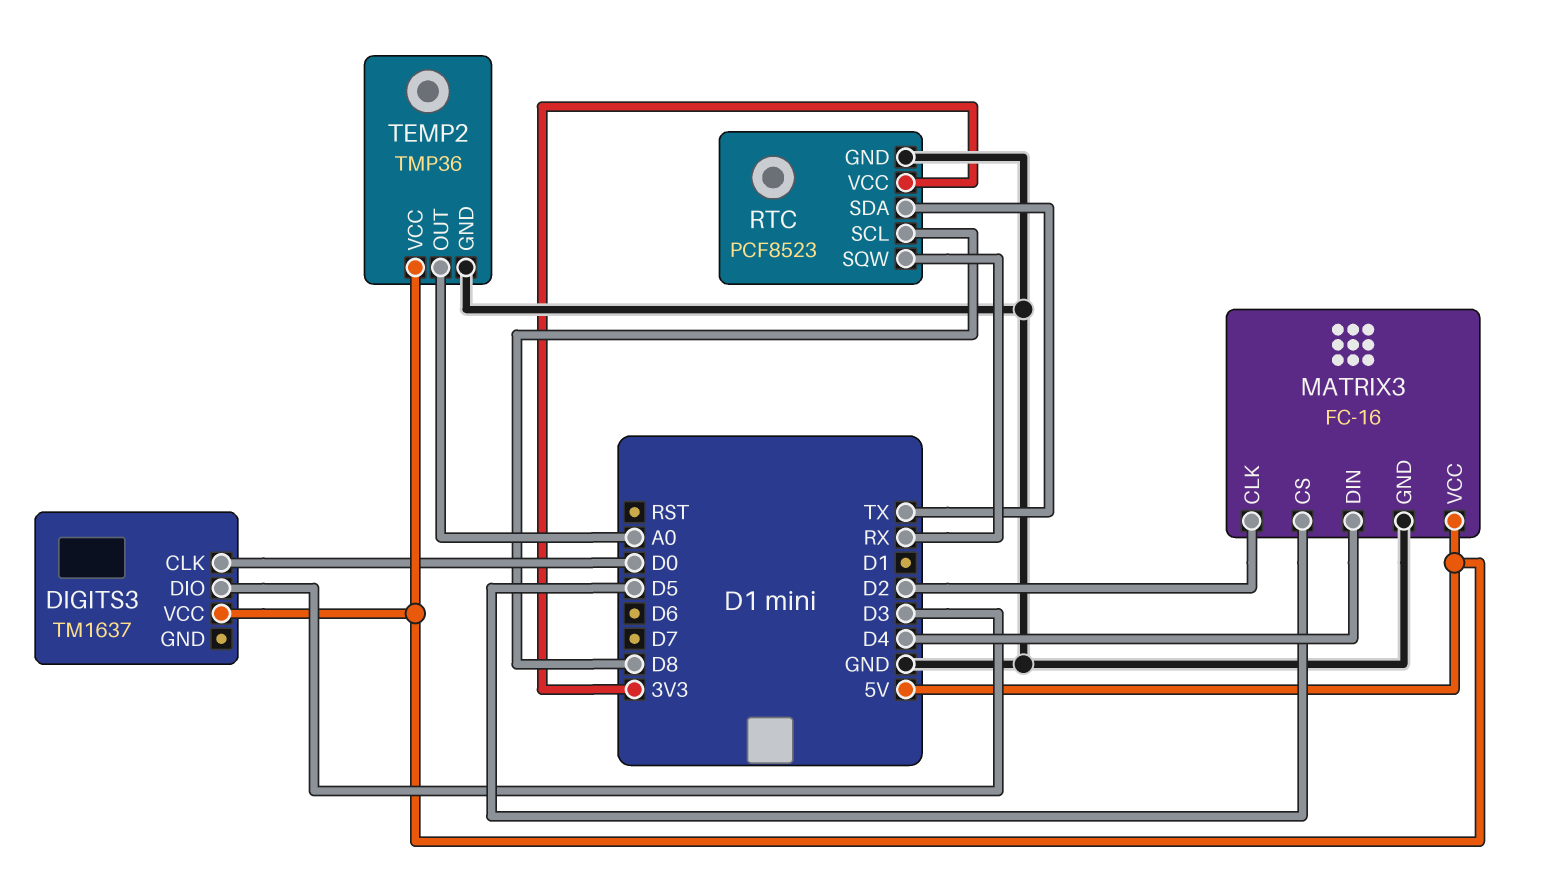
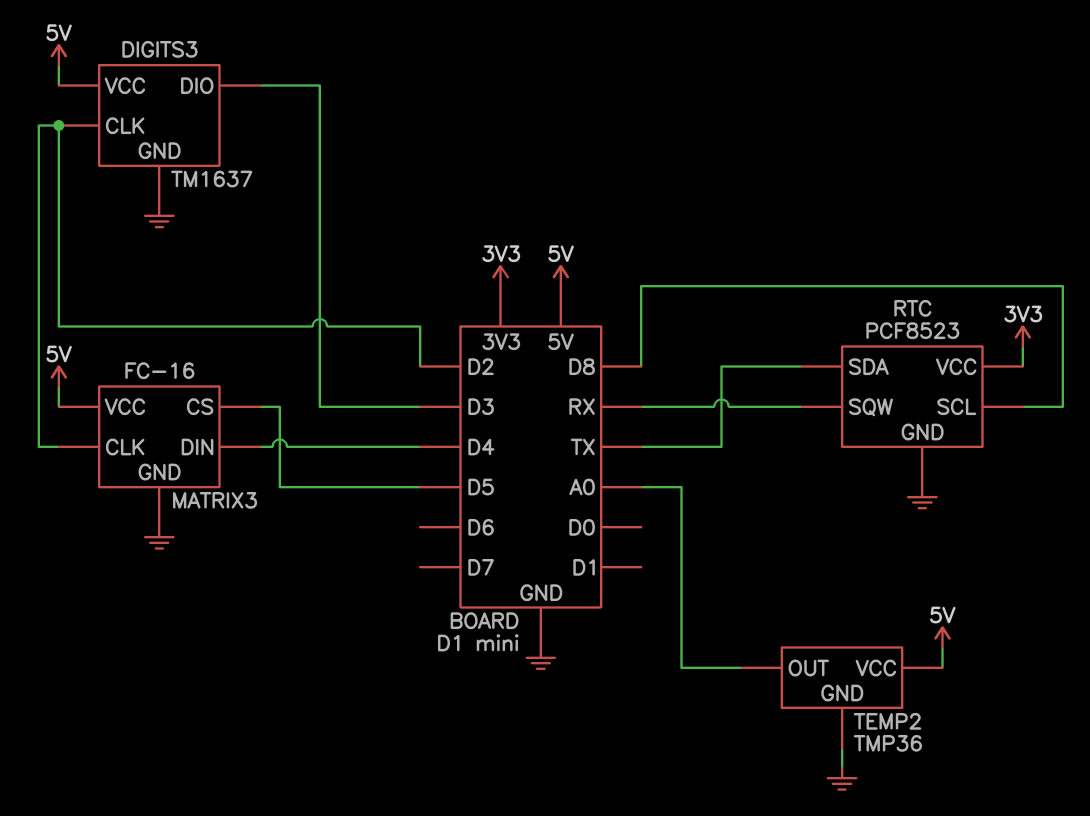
DIGITS3 pin CLK: D0 -> D2
DIGITS3 pin GND: none -> GND

